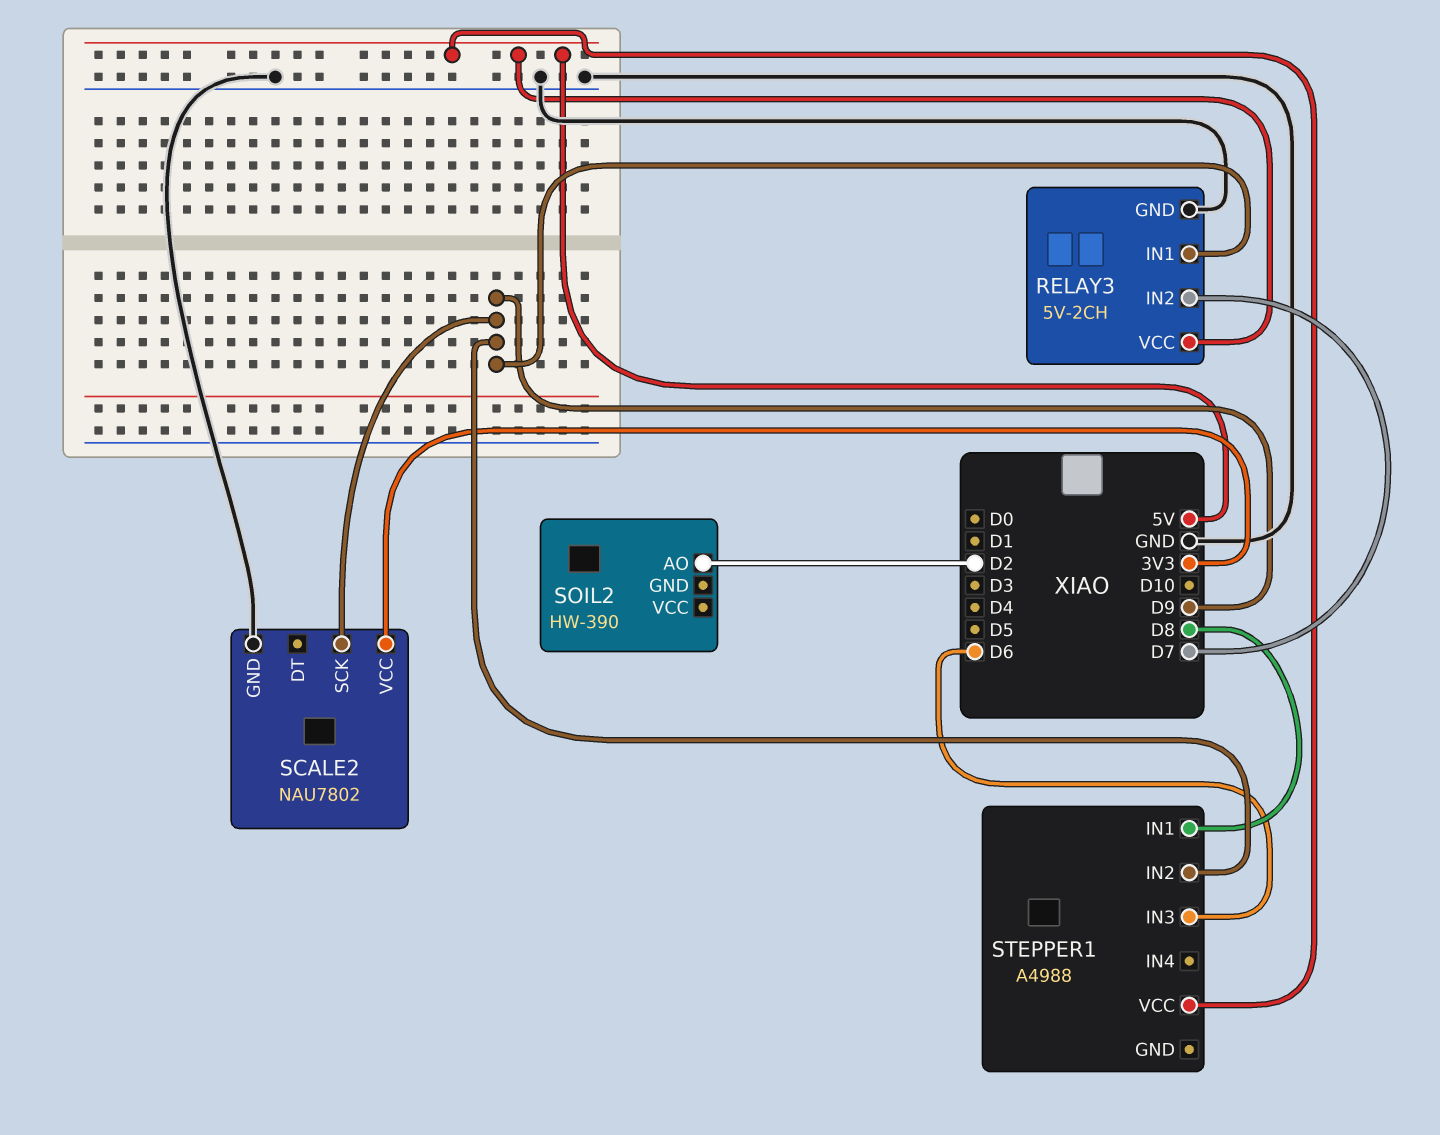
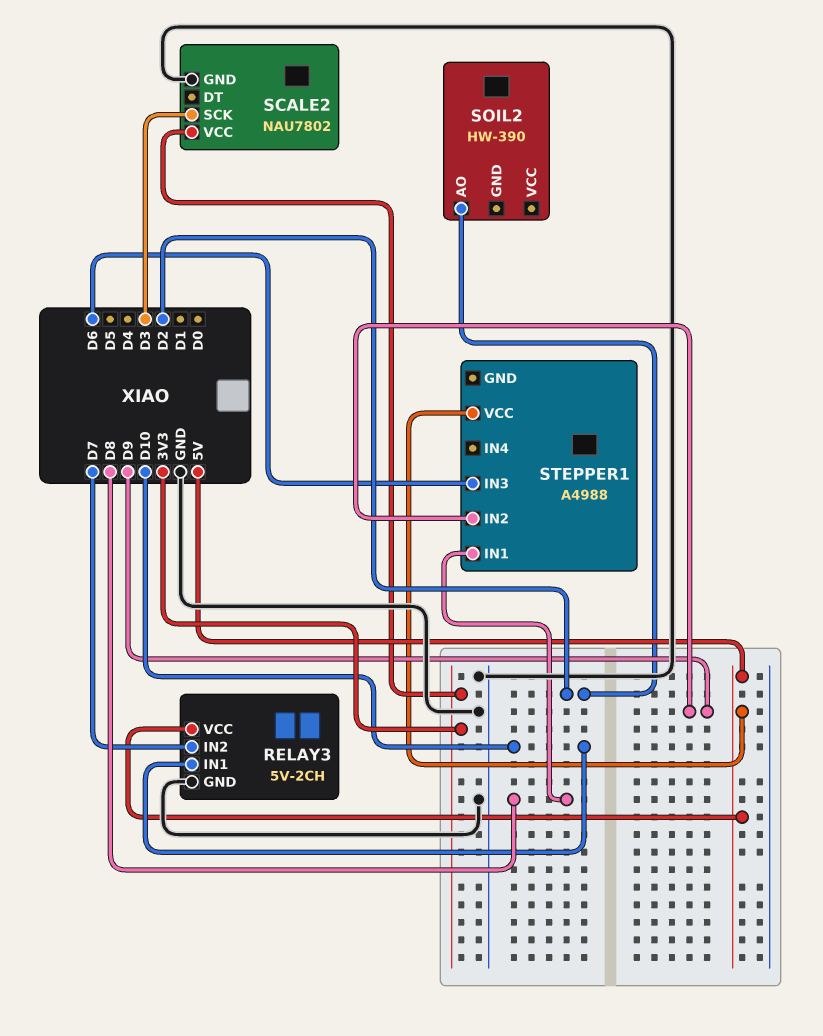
RELAY3 pin IN1: D9 -> D10
SCALE2 pin SCK: D9 -> D3

